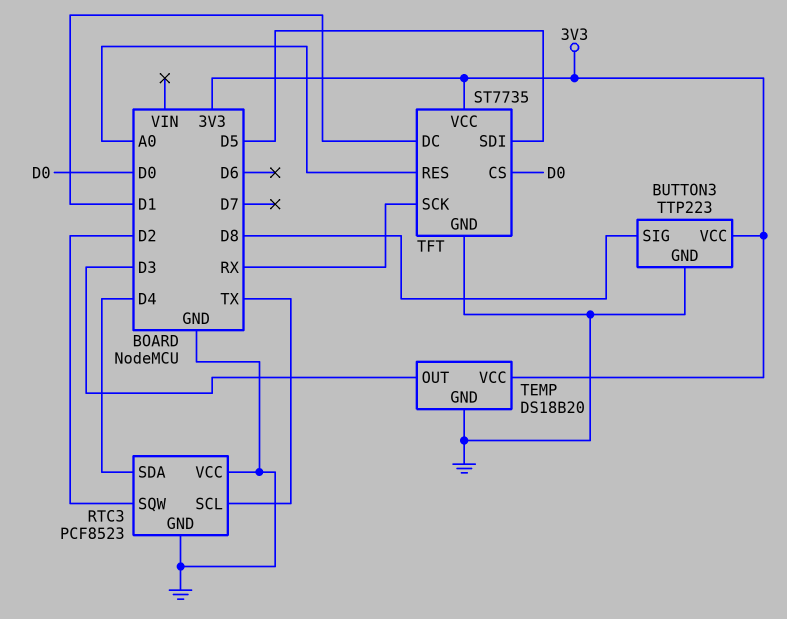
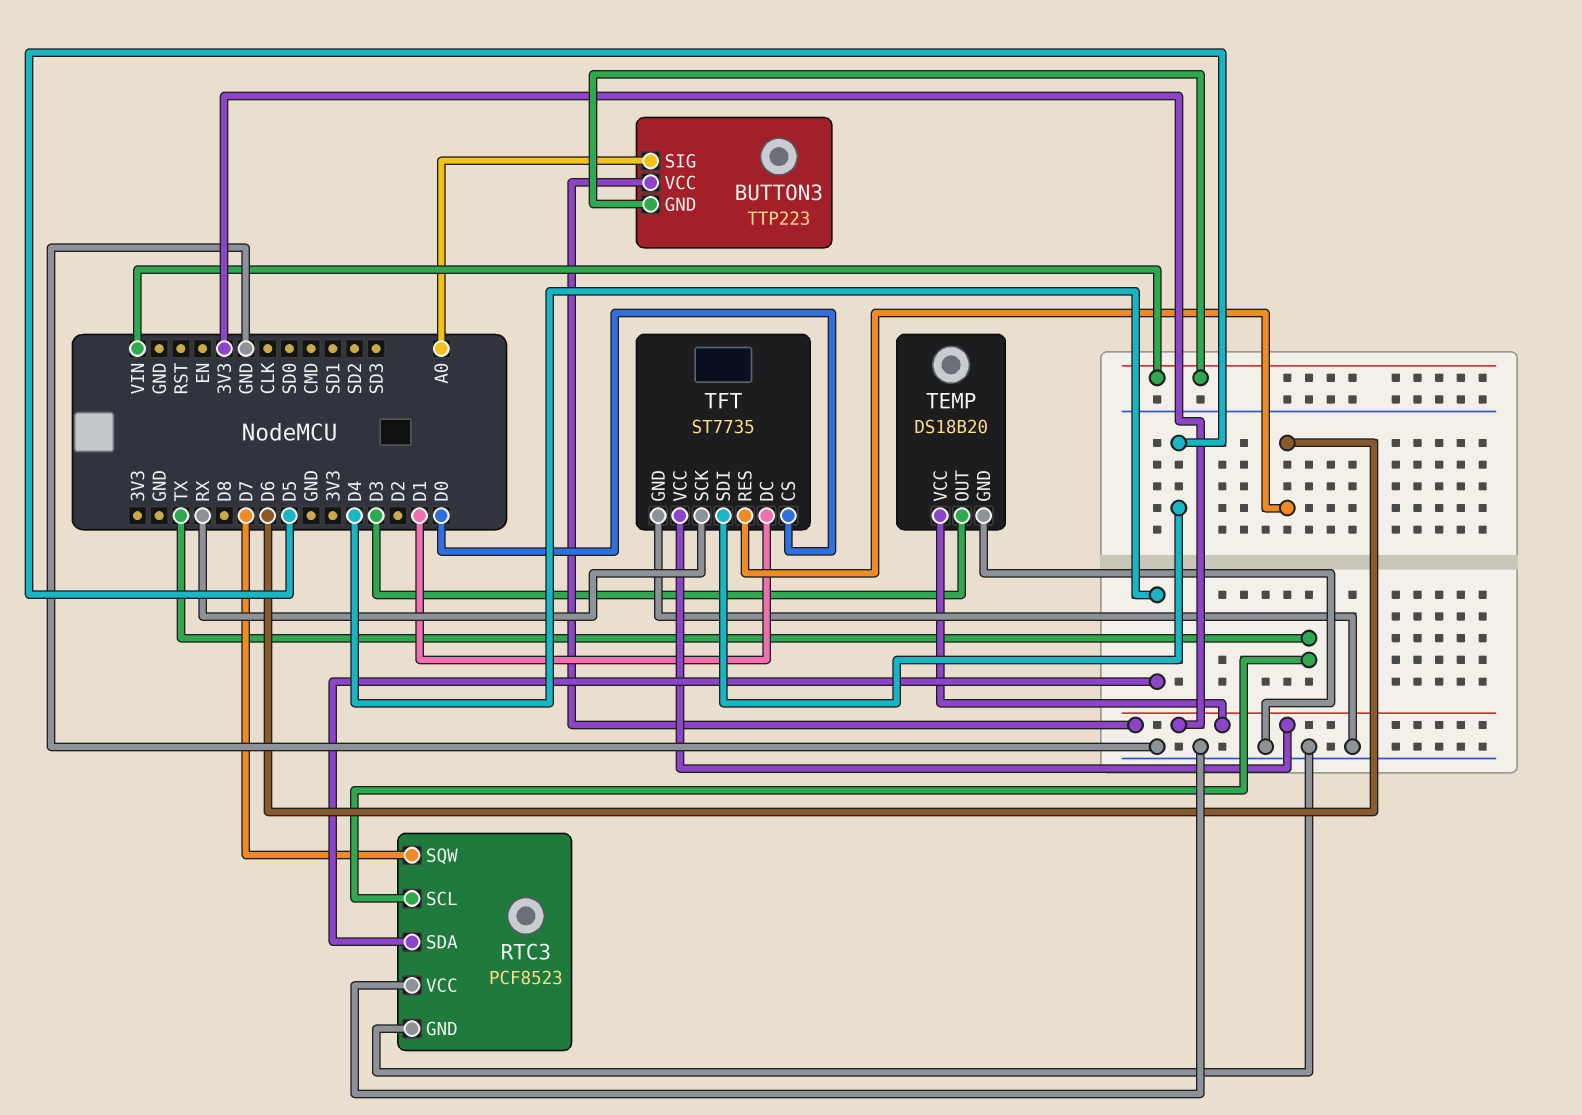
BUTTON3 pin GND: GND -> VIN
BUTTON3 pin SIG: D8 -> A0
RTC3 pin SQW: D2 -> D7
TFT pin RES: A0 -> D6

